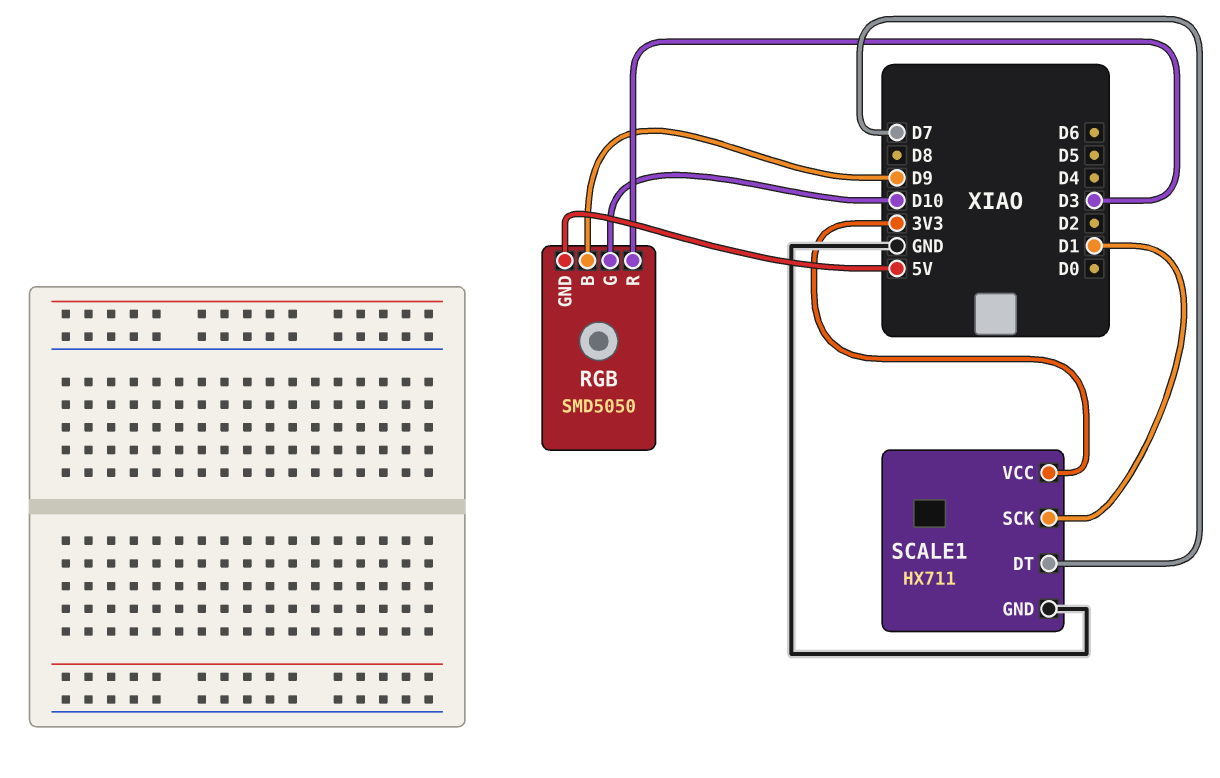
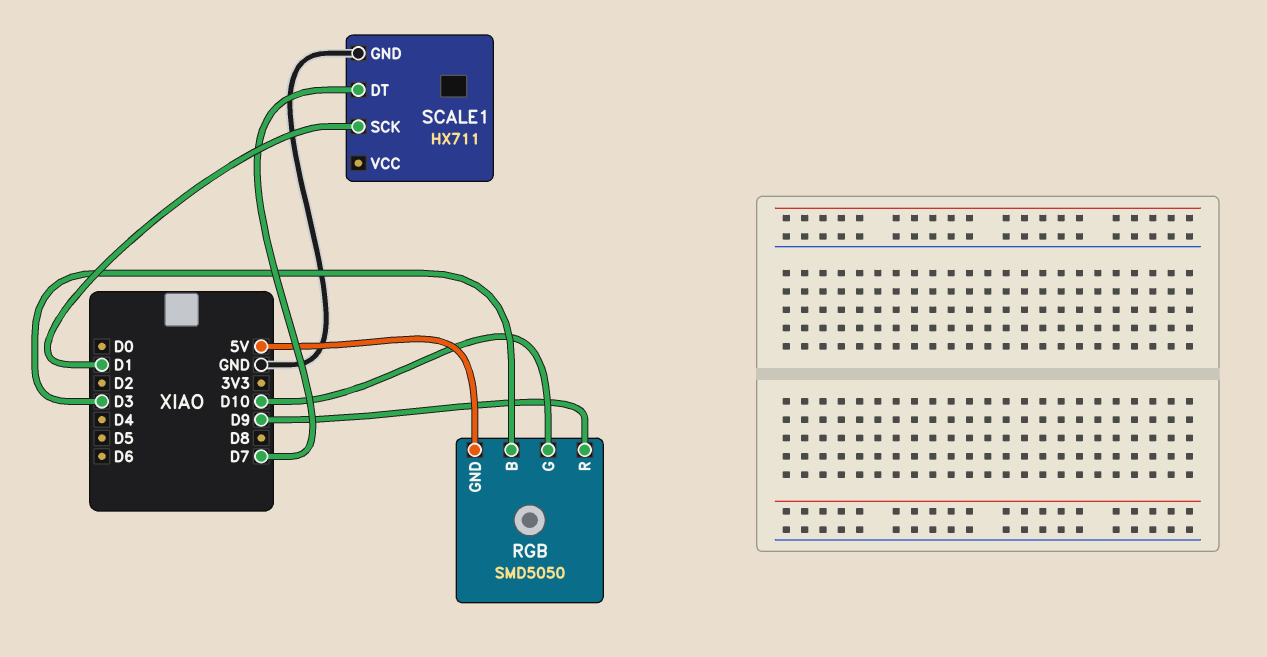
RGB pin B: D9 -> D3
RGB pin R: D3 -> D9
SCALE1 pin VCC: 3V3 -> none

